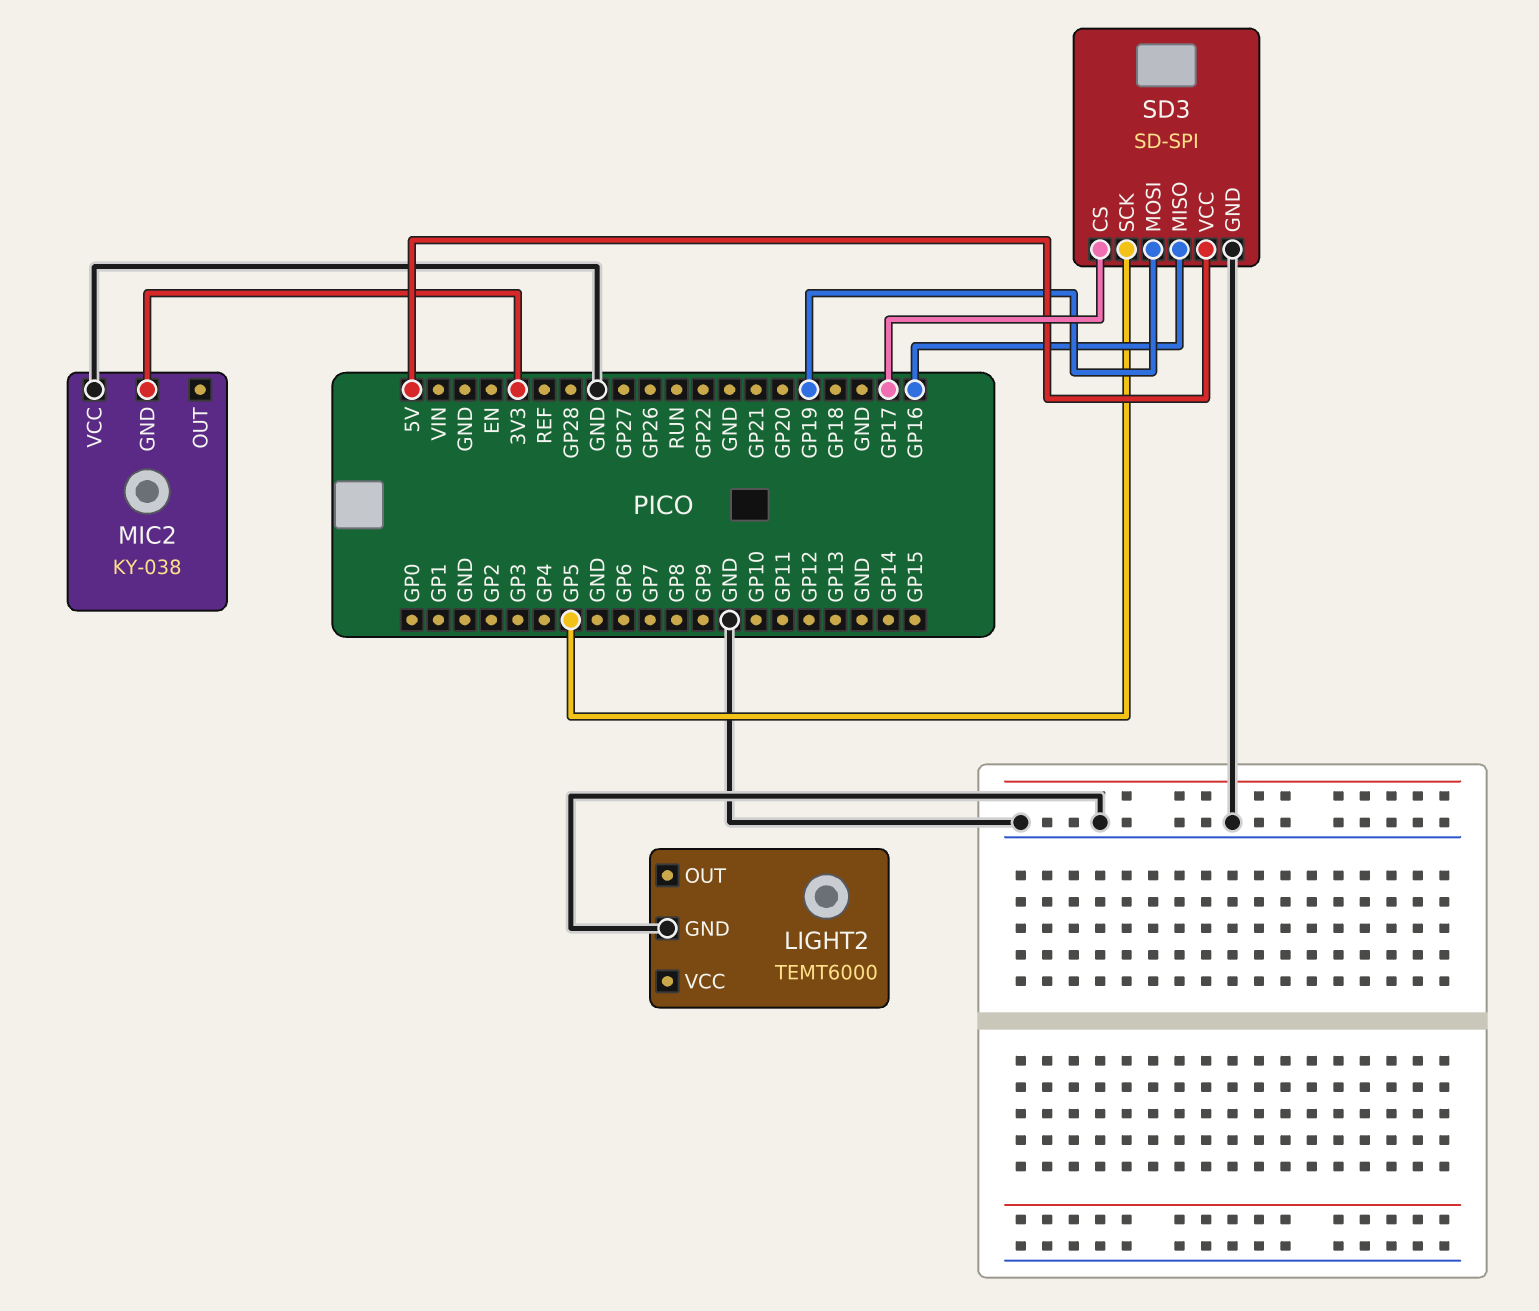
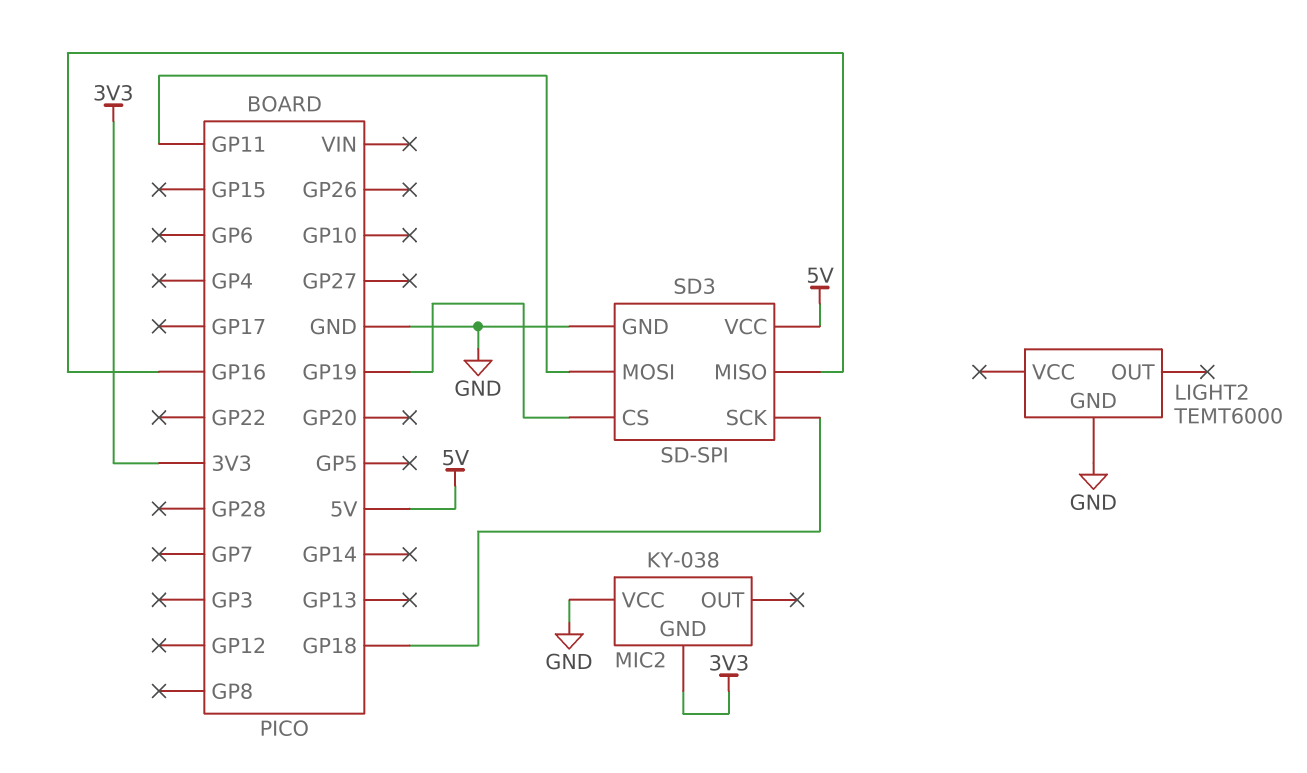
SD3 pin CS: GP17 -> GP19
SD3 pin MOSI: GP19 -> GP11
SD3 pin SCK: GP5 -> GP18

